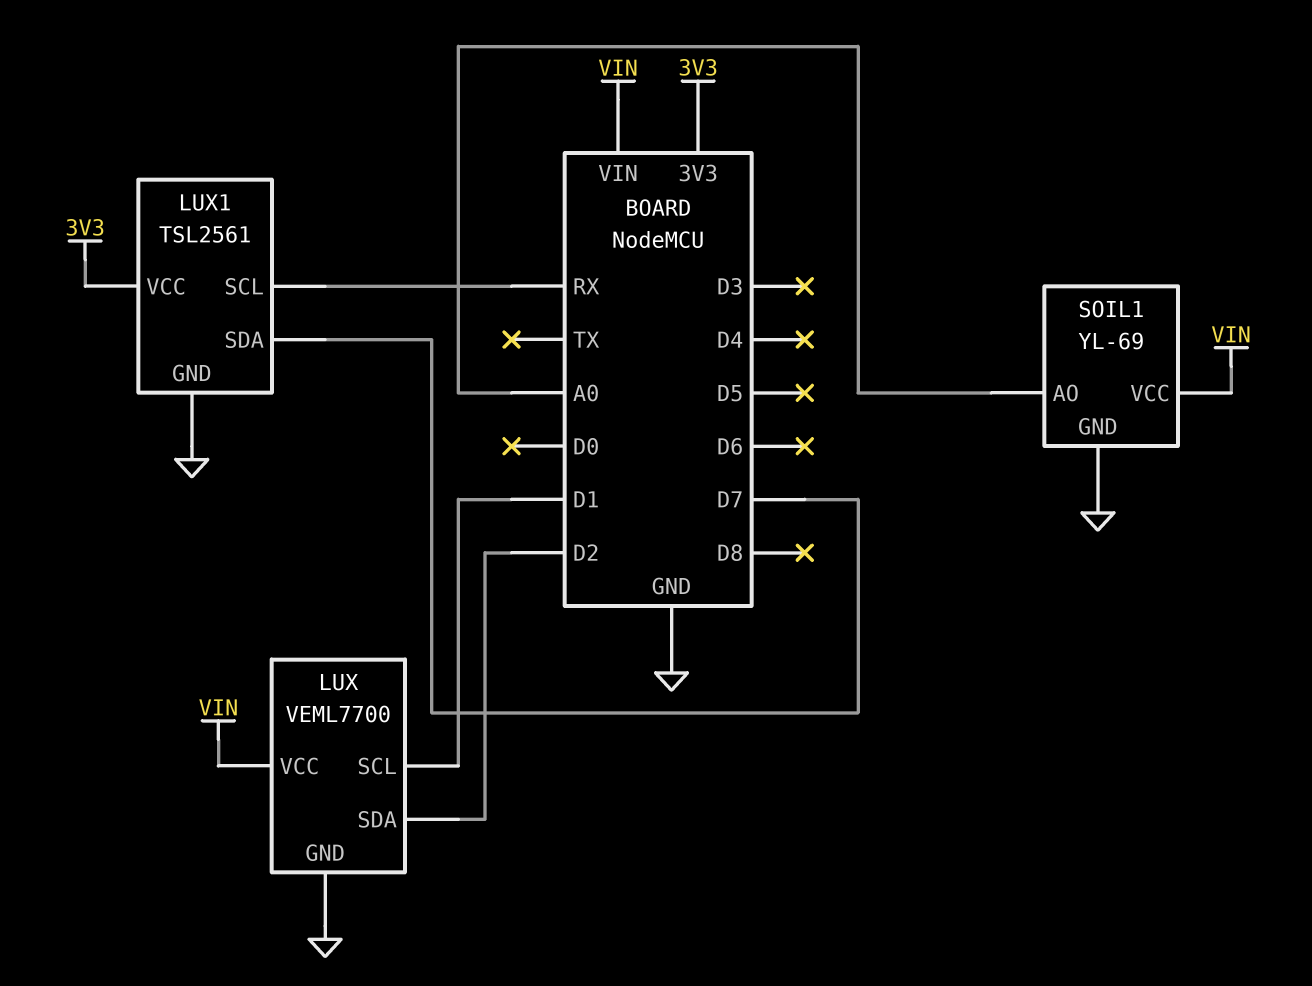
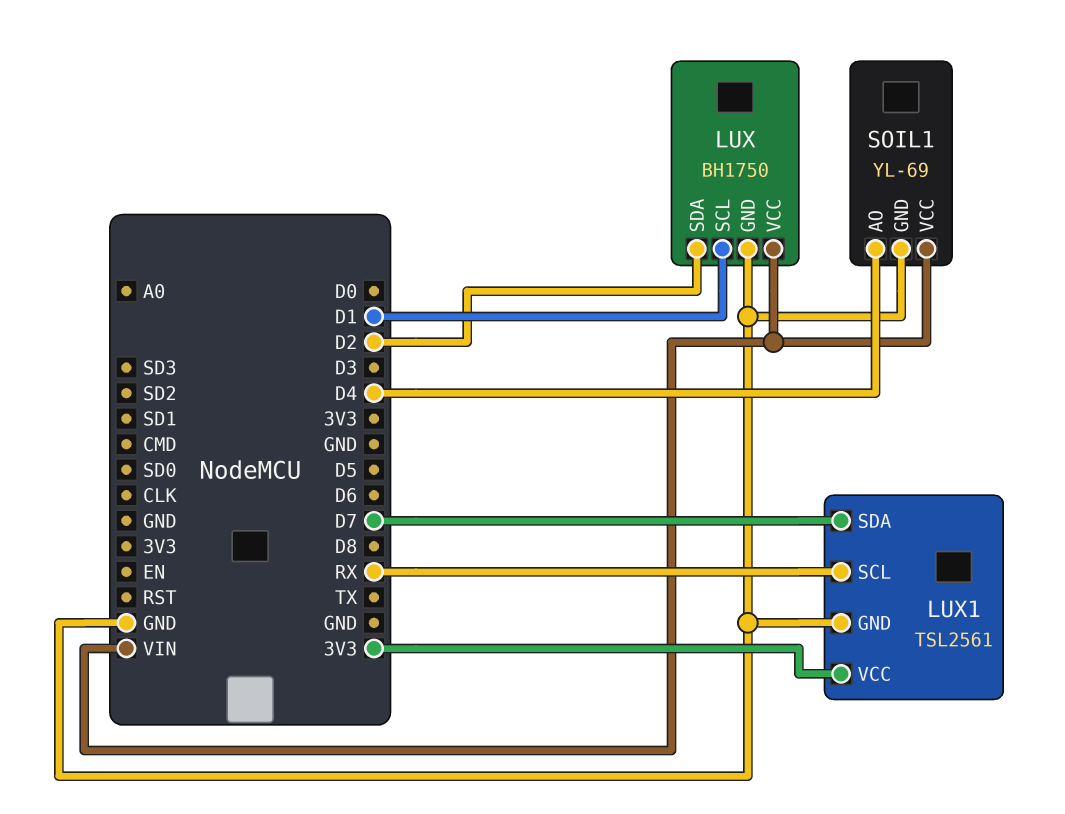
LUX: VEML7700 -> BH1750
SOIL1 pin AO: A0 -> D4

